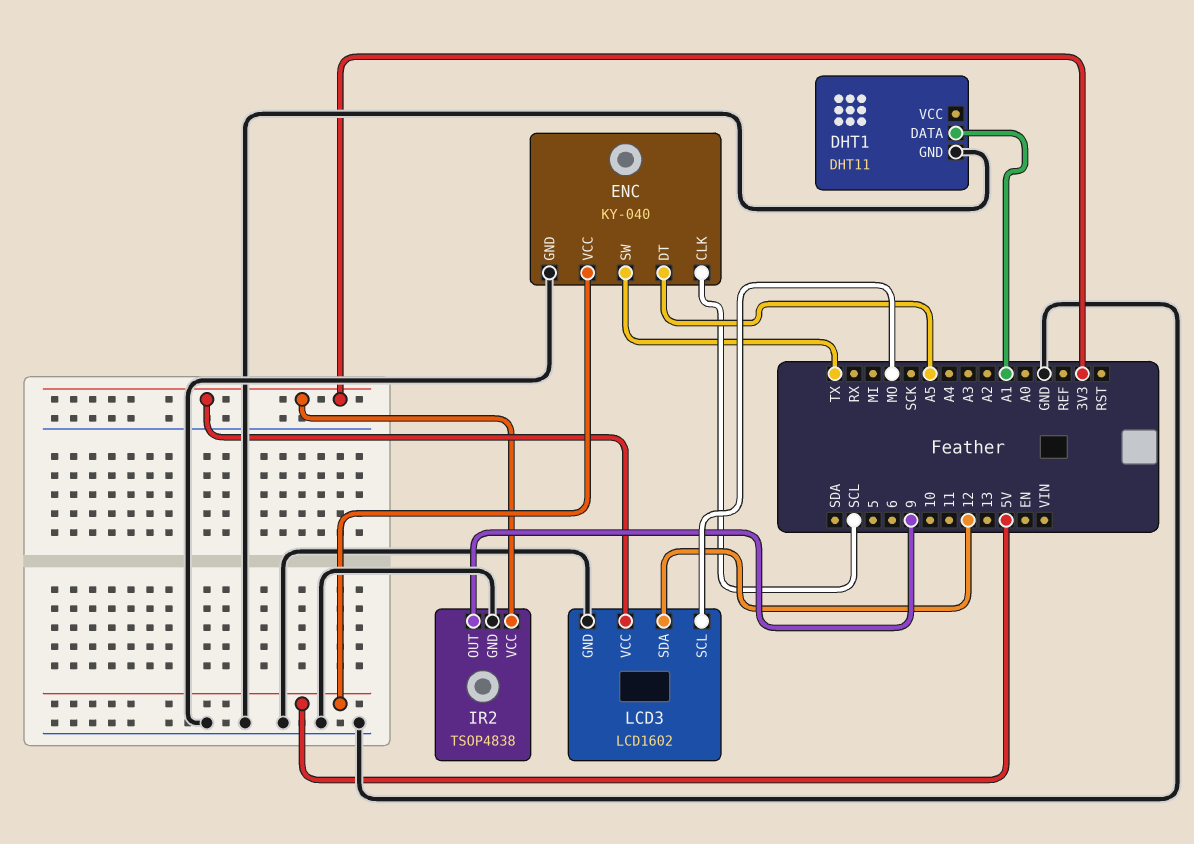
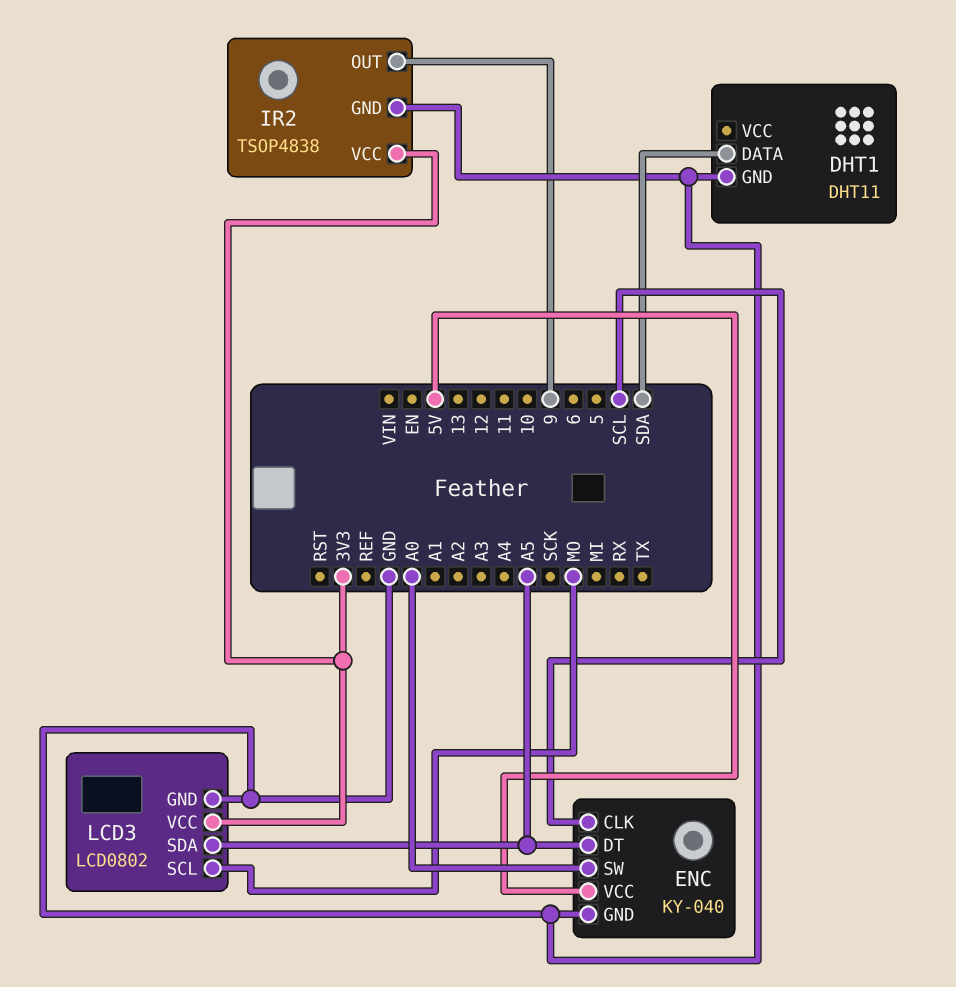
DHT1 pin DATA: A1 -> SDA
ENC pin SW: TX -> A0
LCD3: LCD1602 -> LCD0802
LCD3 pin SDA: 12 -> A5

